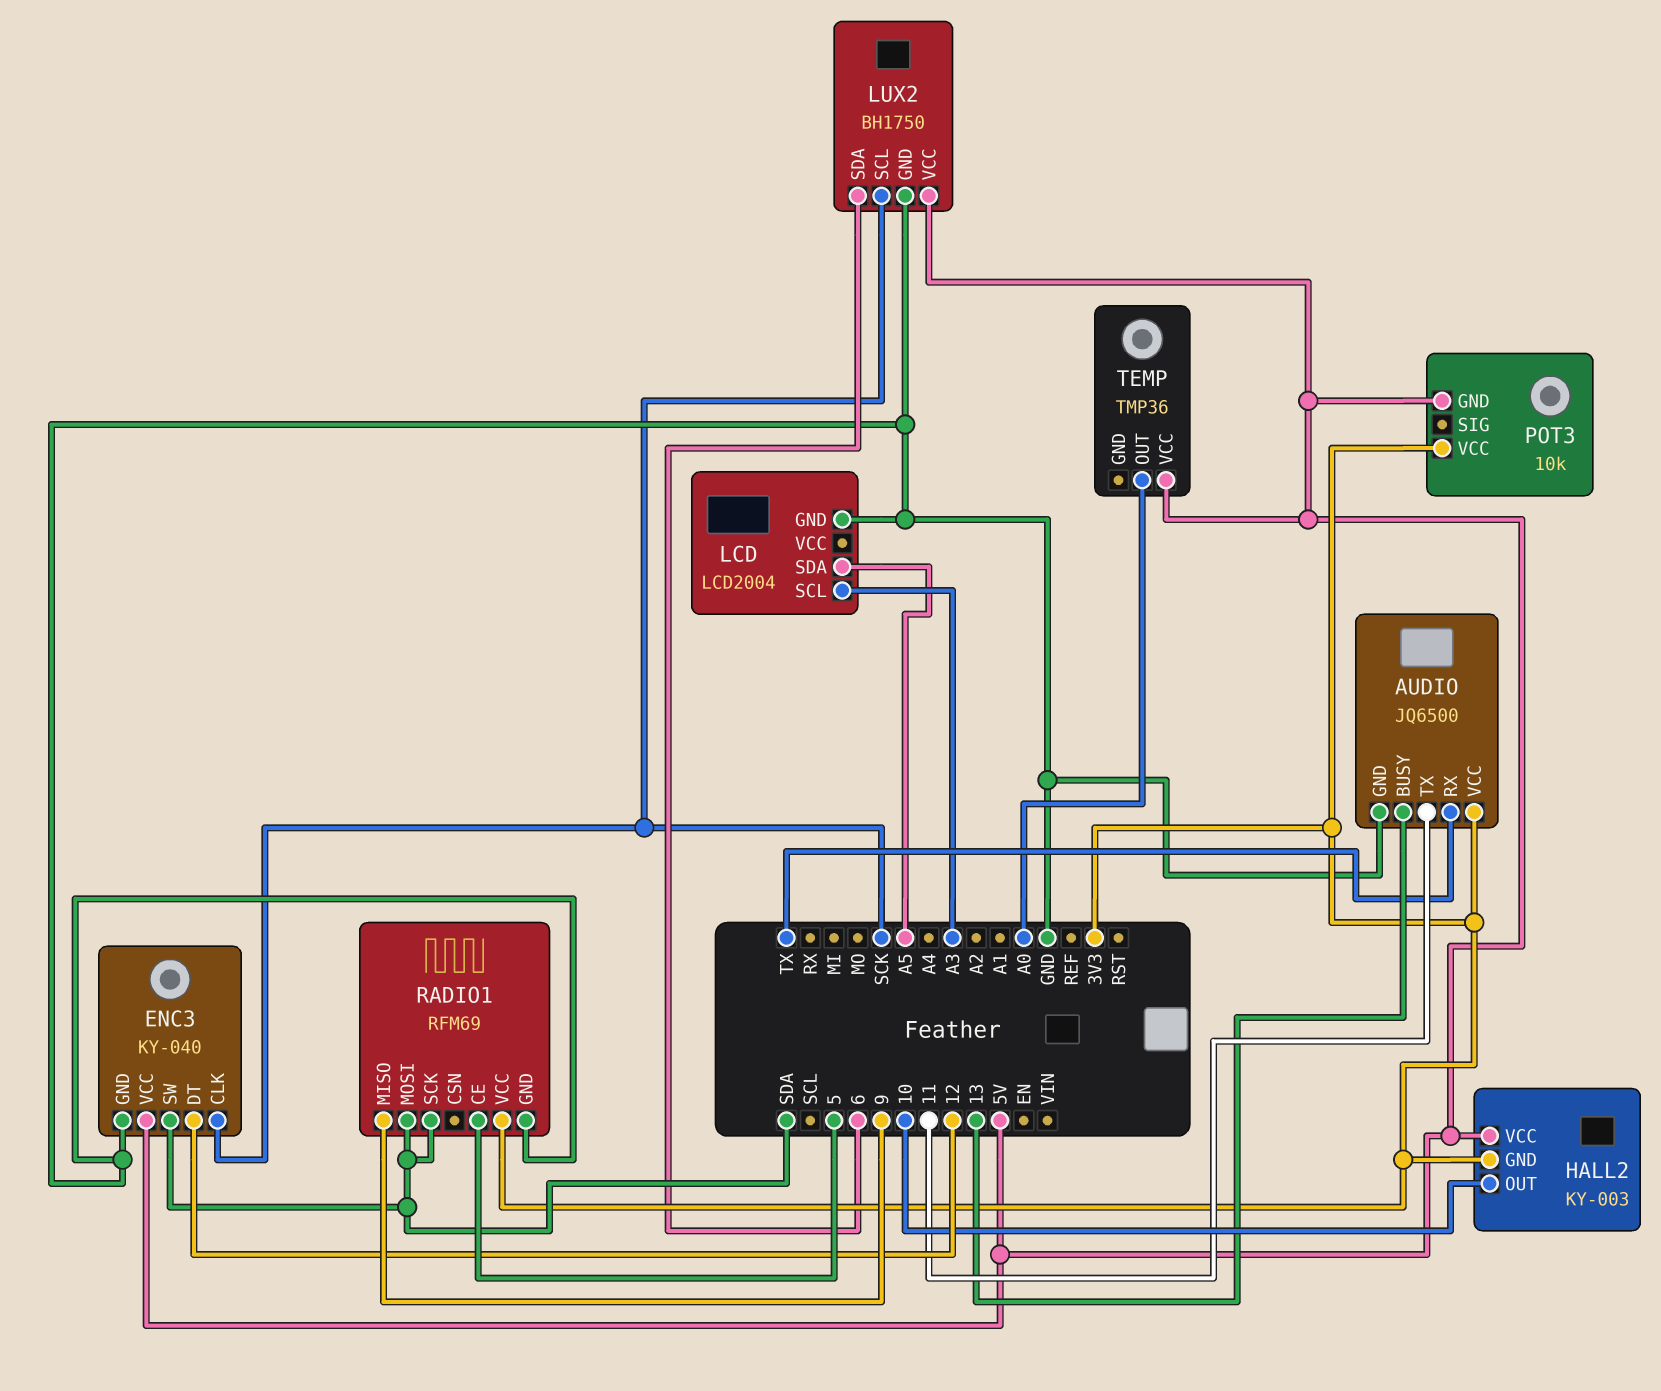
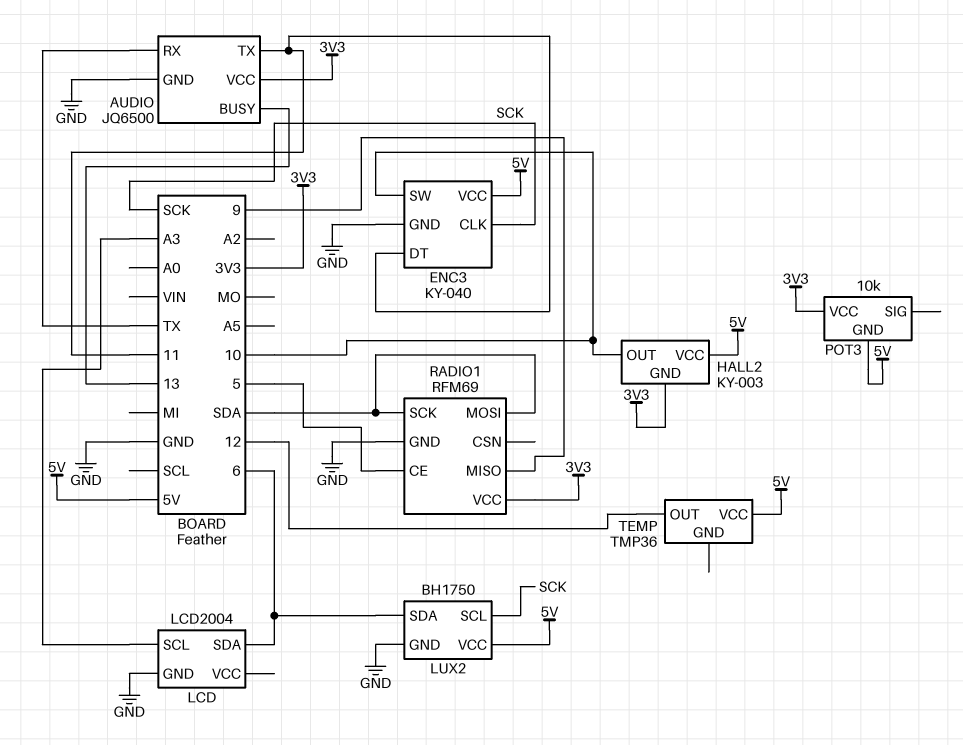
ENC3 pin DT: 12 -> 11
ENC3 pin SW: SDA -> 10
LCD pin SDA: A5 -> 6
TEMP pin OUT: A0 -> 12

